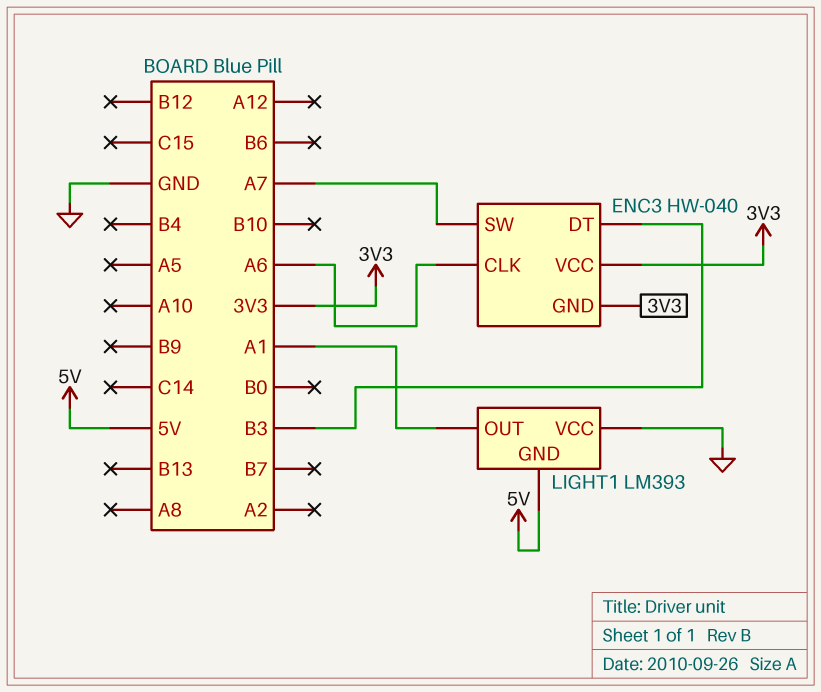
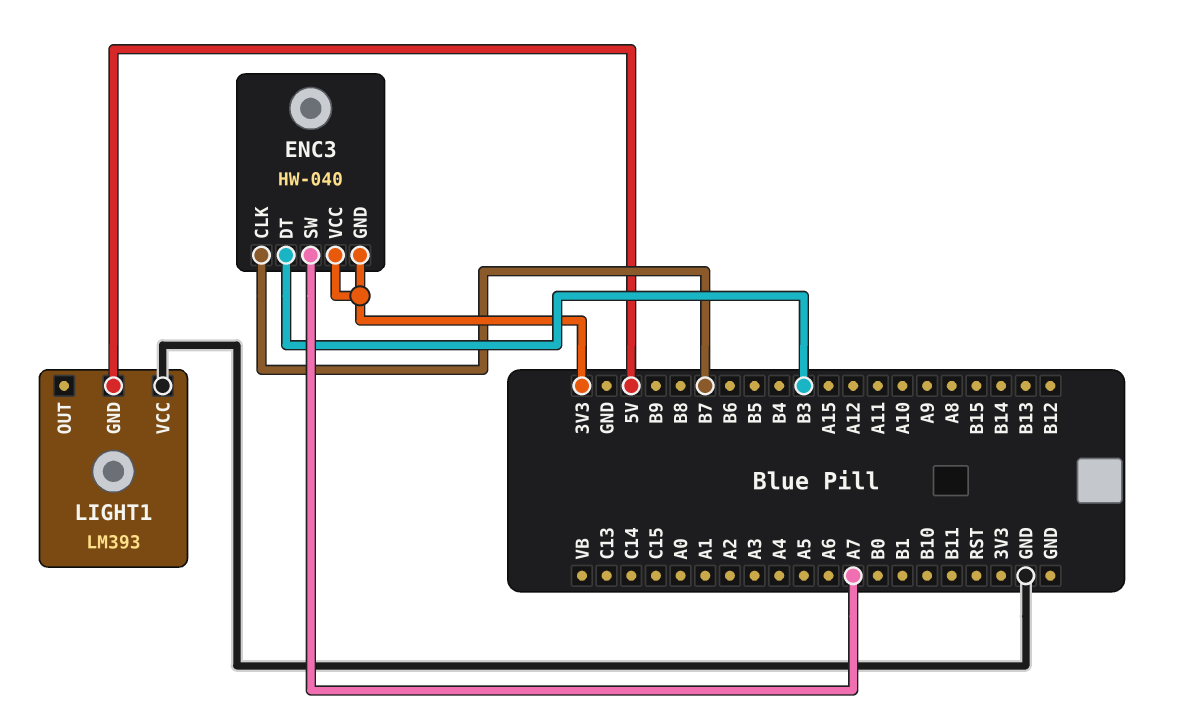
ENC3 pin CLK: A6 -> B7
LIGHT1 pin OUT: A1 -> none

